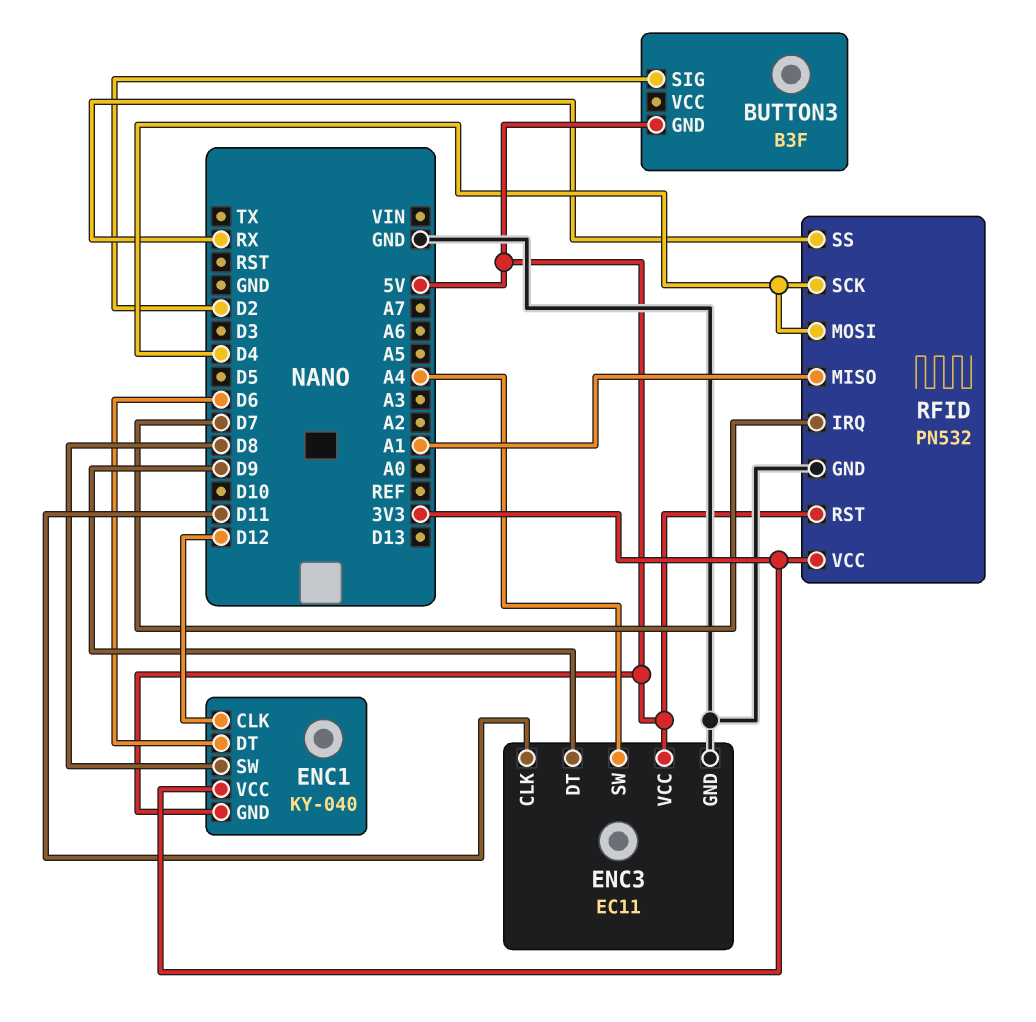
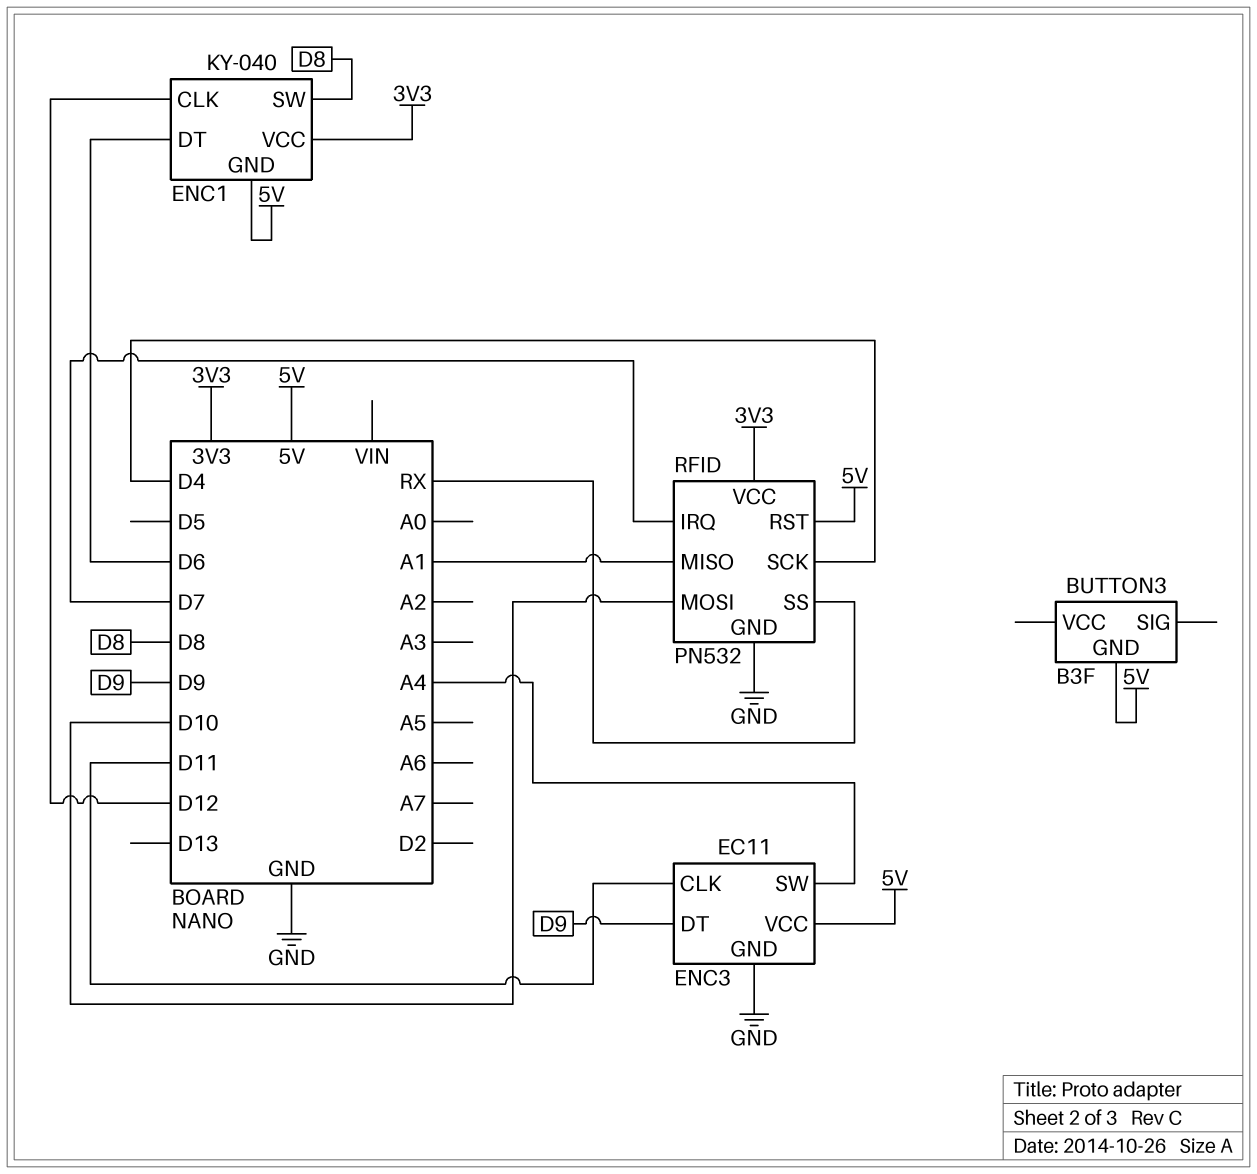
BUTTON3 pin SIG: D2 -> none
RFID pin MOSI: D4 -> D10

